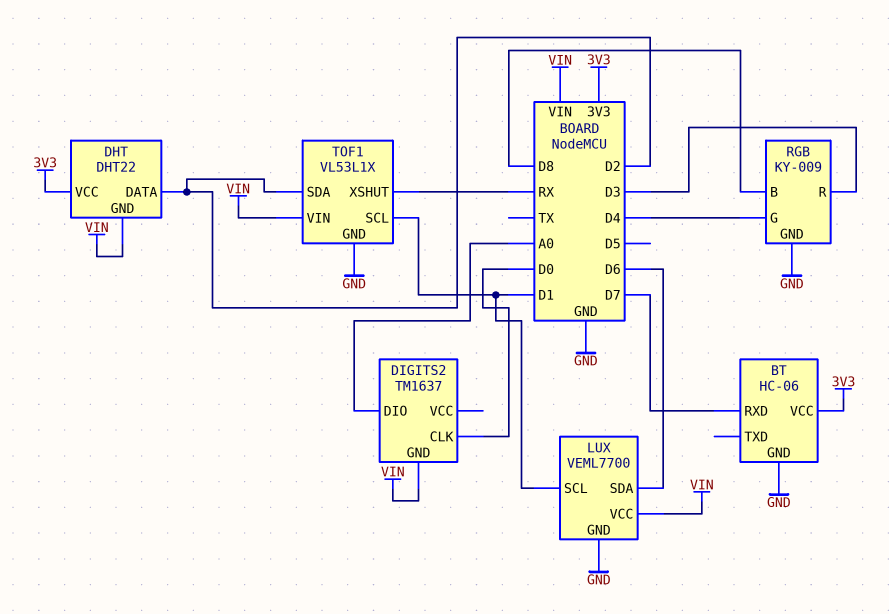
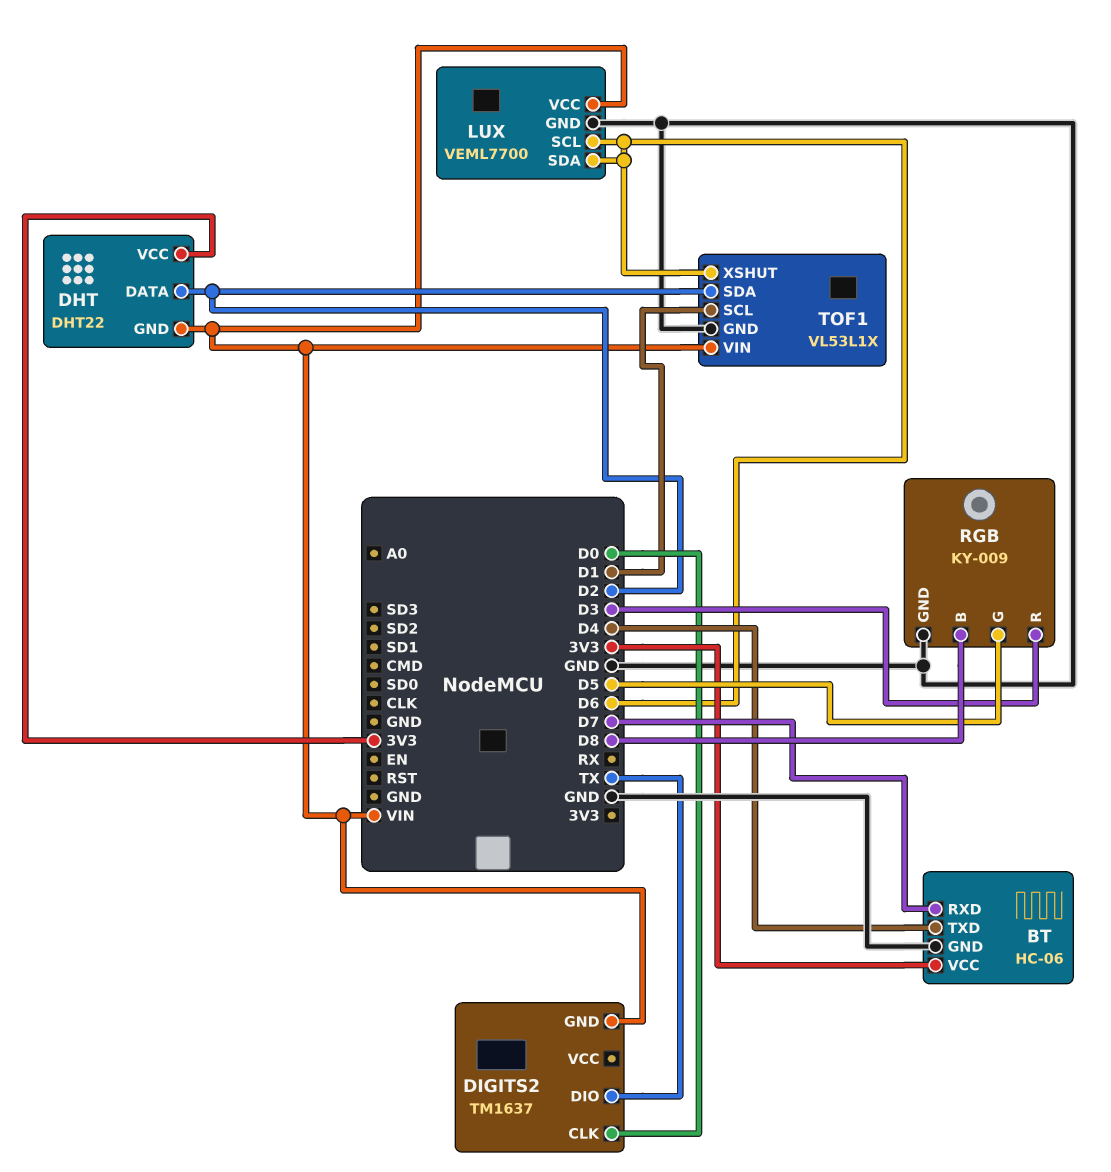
BT pin TXD: none -> D4
DIGITS2 pin DIO: A0 -> TX
LUX pin SCL: D1 -> D6
RGB pin G: D4 -> D5
TOF1 pin XSHUT: RX -> D6

